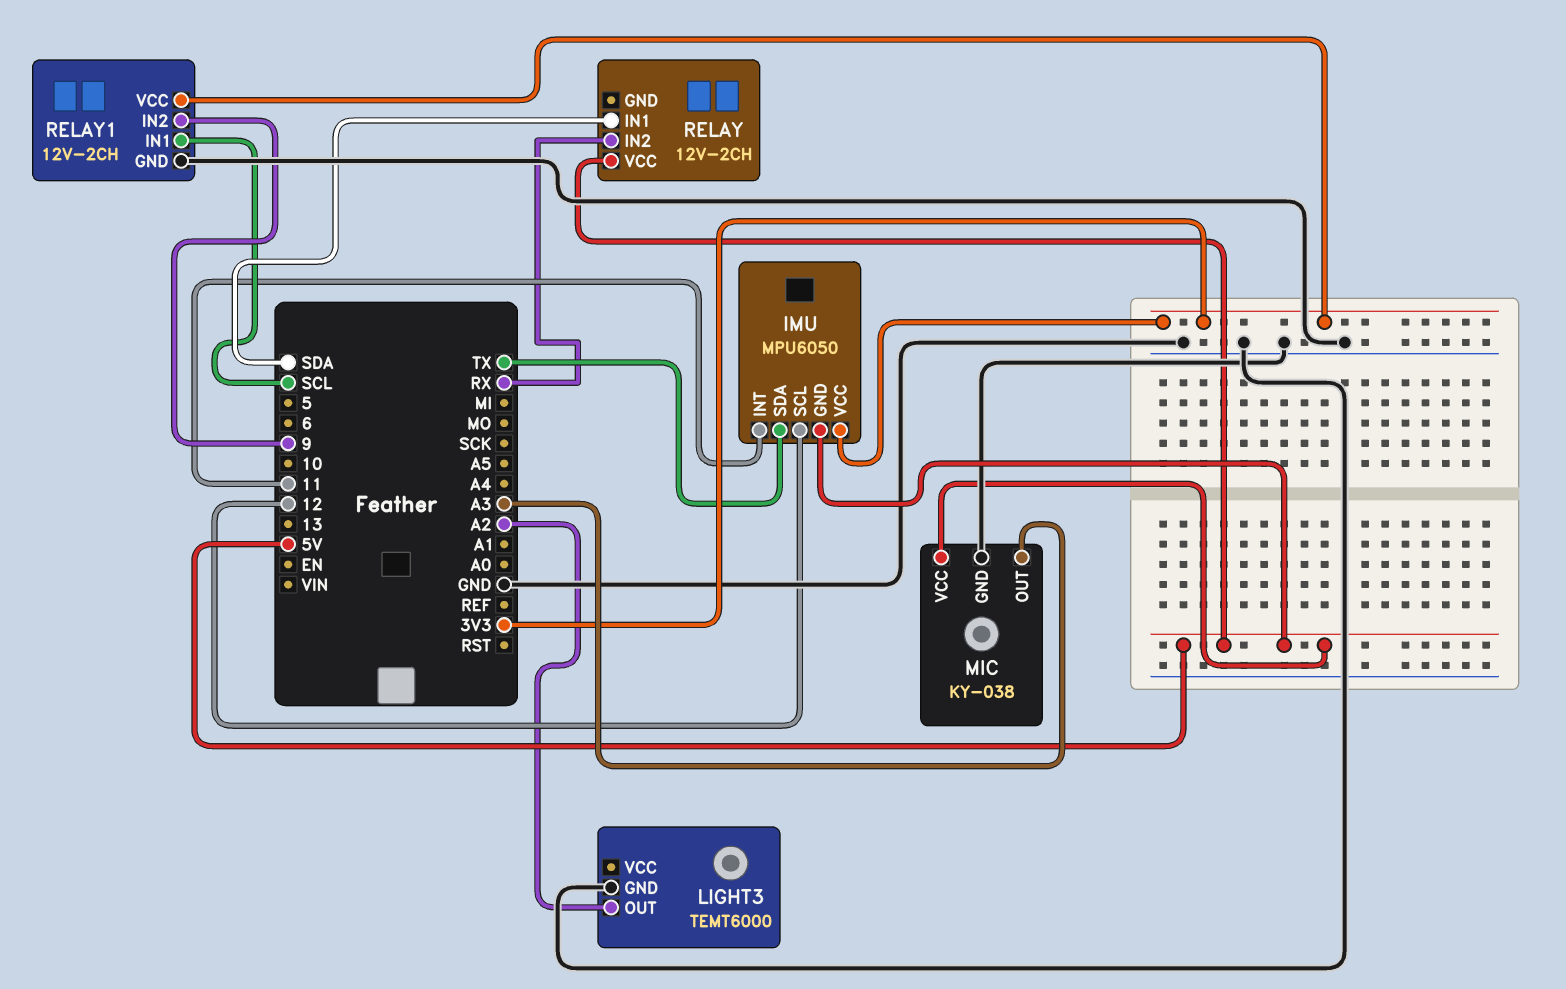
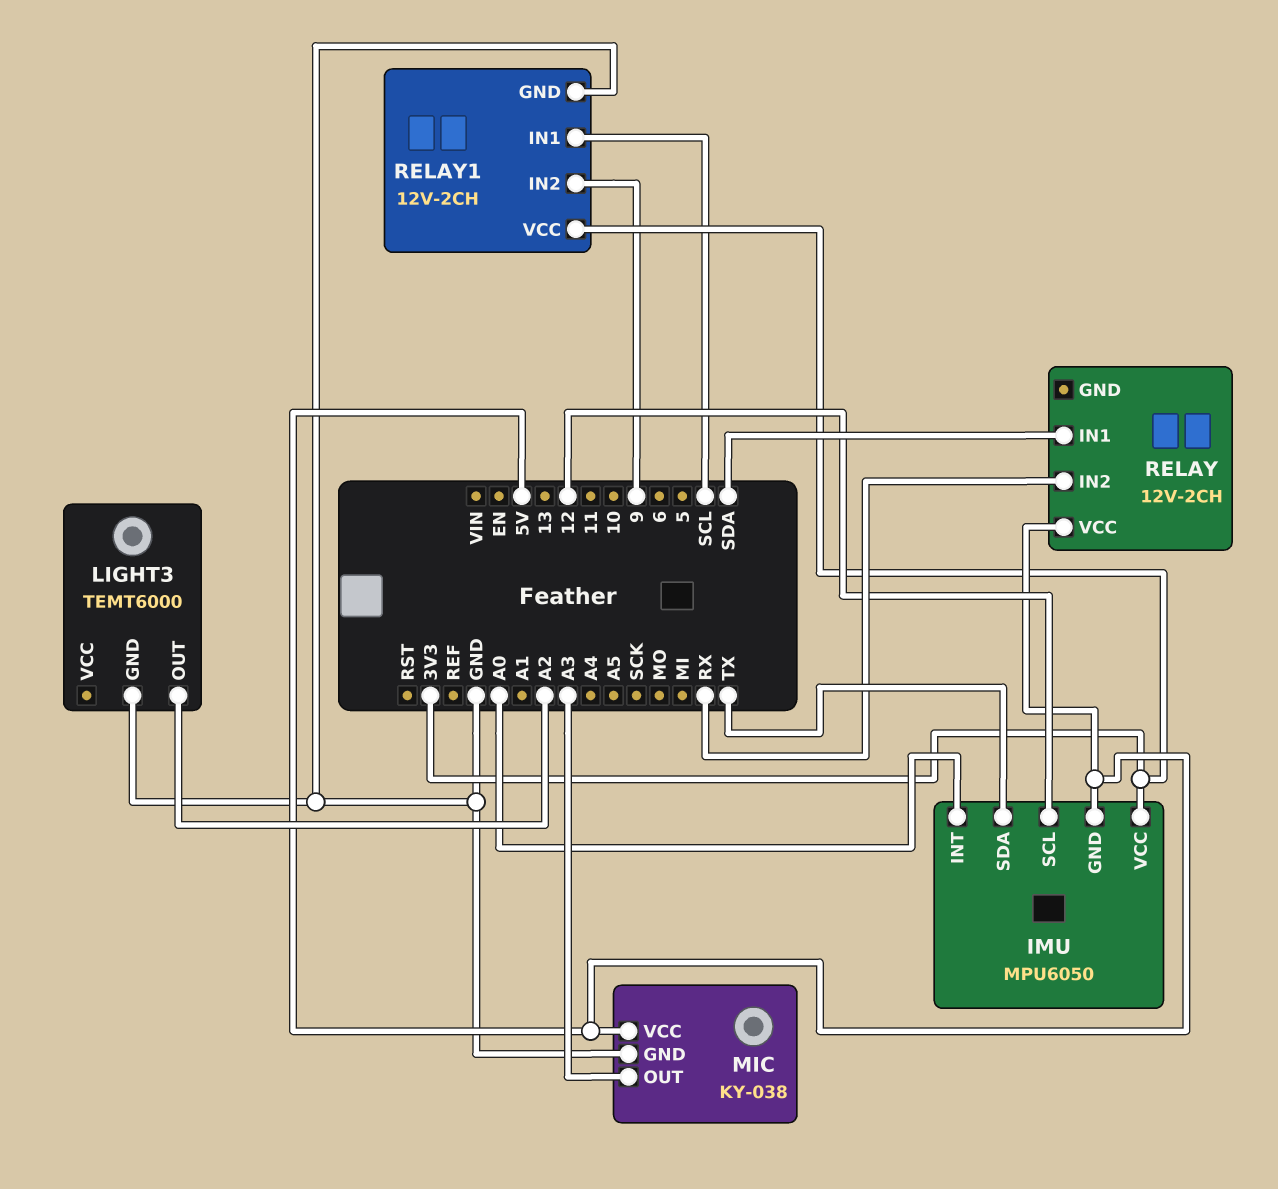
IMU pin INT: 11 -> A0

